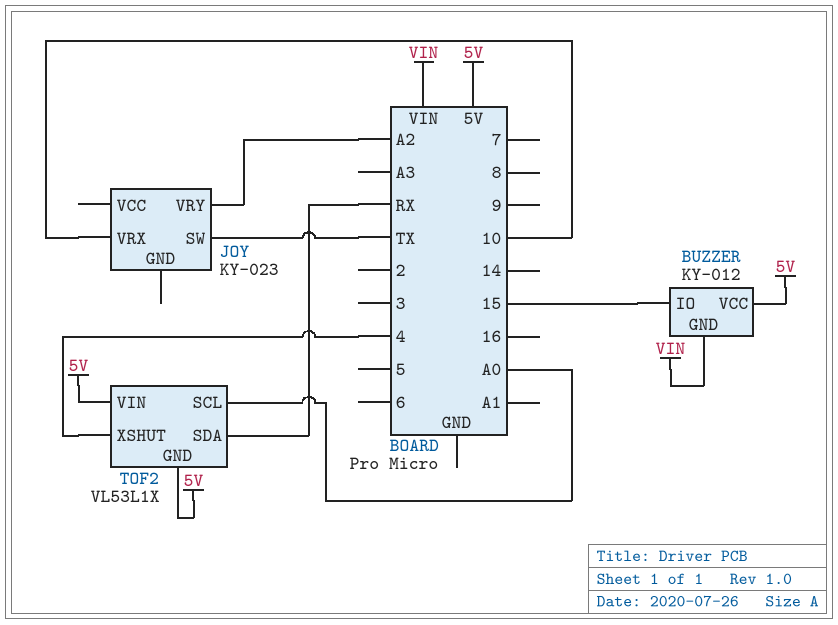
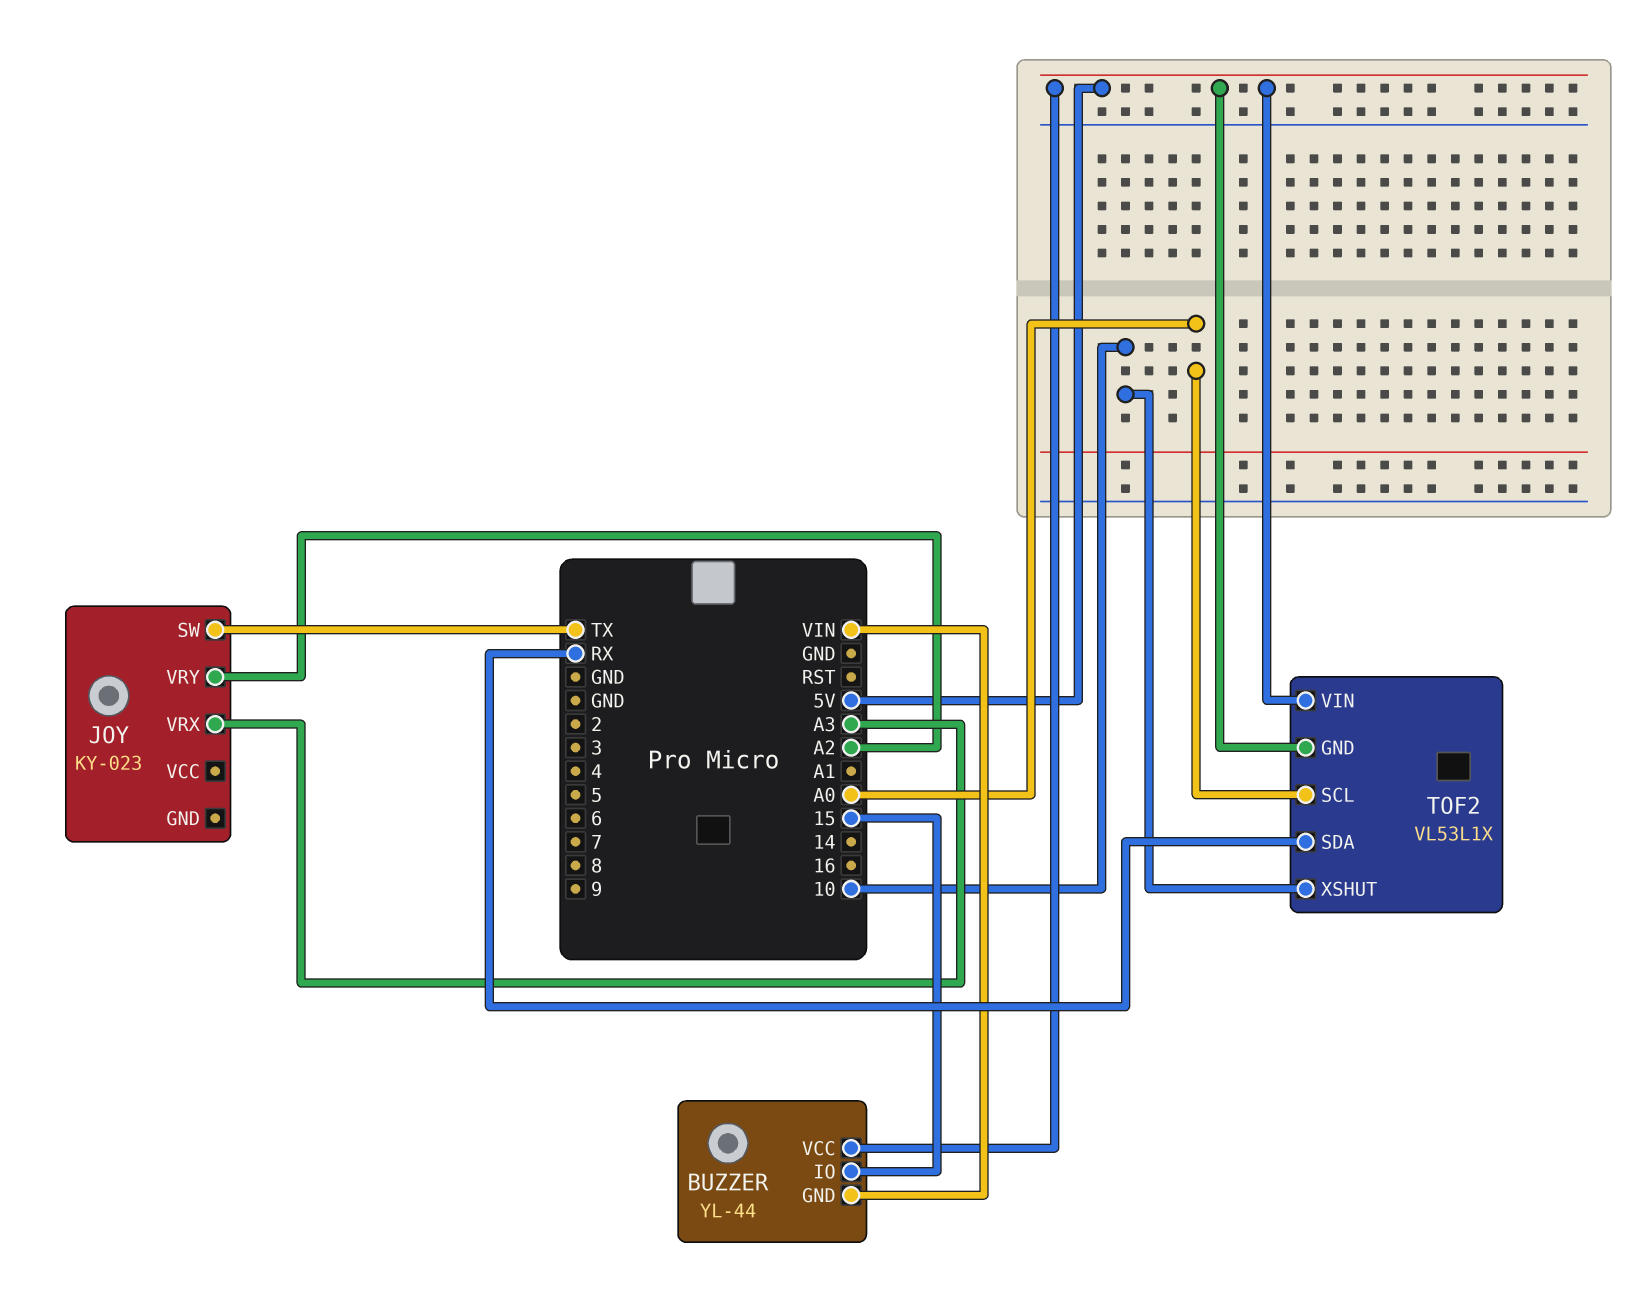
BUZZER: KY-012 -> YL-44
JOY pin VRX: 10 -> A3
TOF2 pin XSHUT: 4 -> 10

